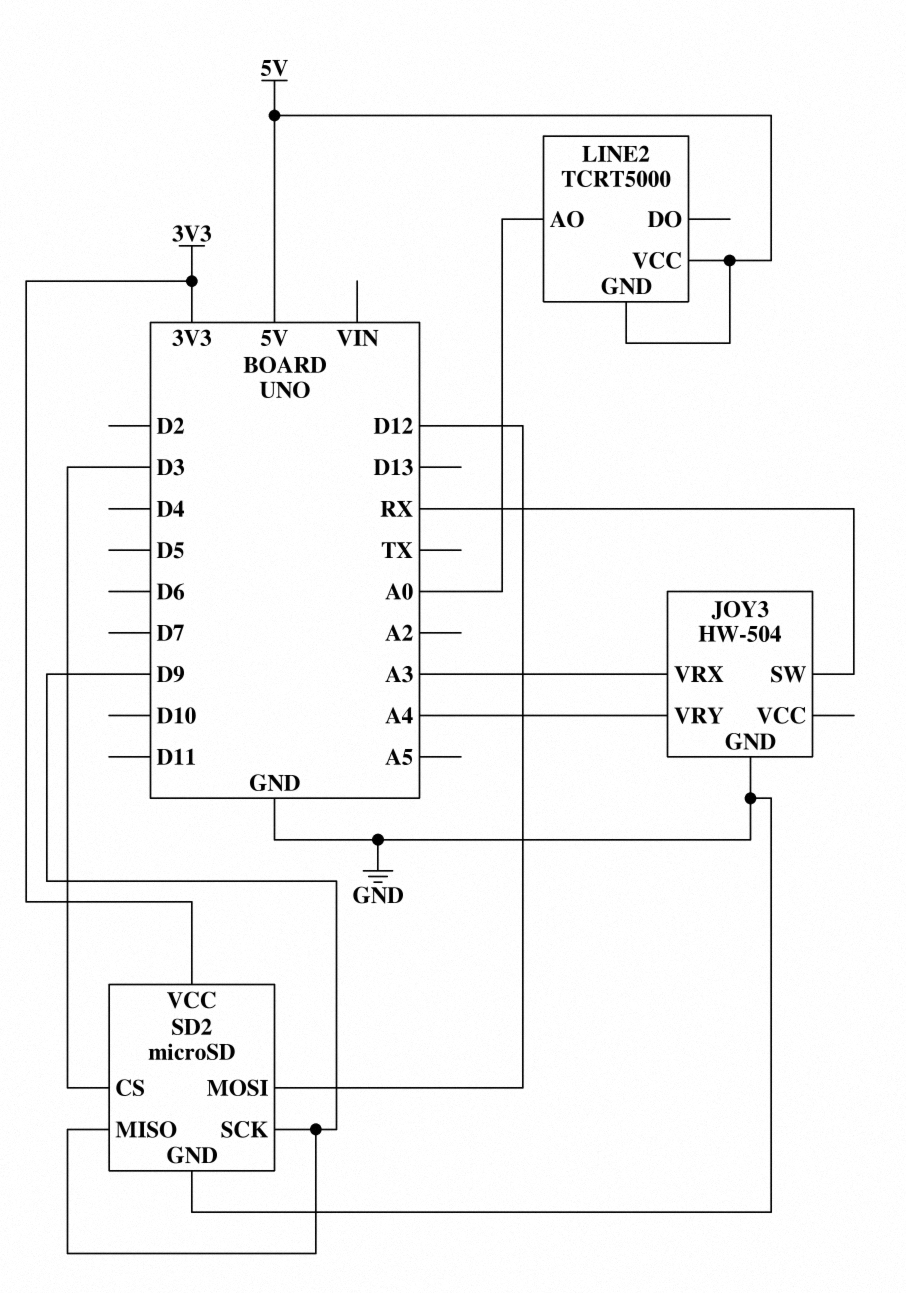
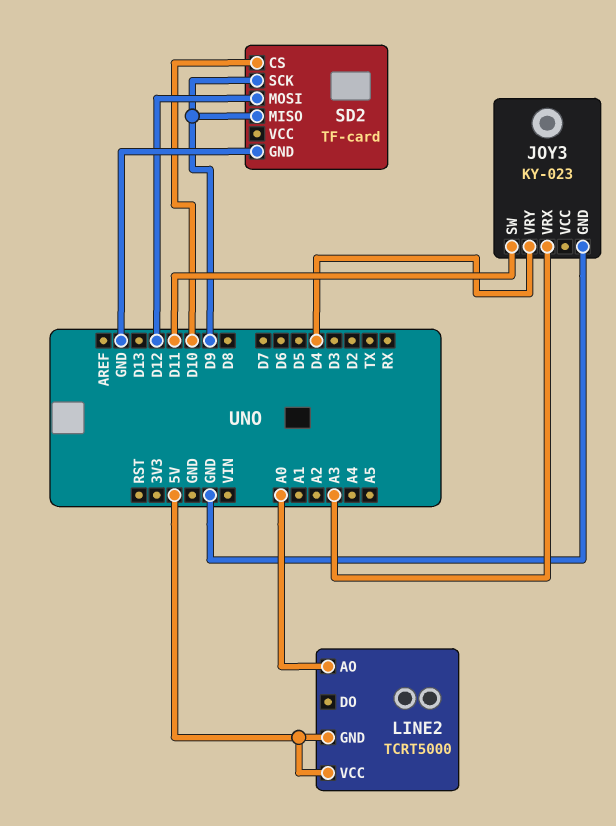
JOY3: HW-504 -> KY-023
JOY3 pin SW: RX -> D11
JOY3 pin VRY: A4 -> D4
SD2: microSD -> TF-card
SD2 pin CS: D3 -> D10
SD2 pin VCC: 3V3 -> none

